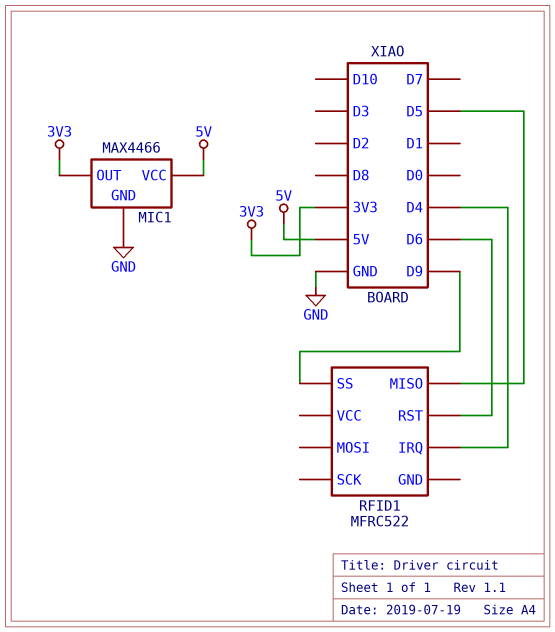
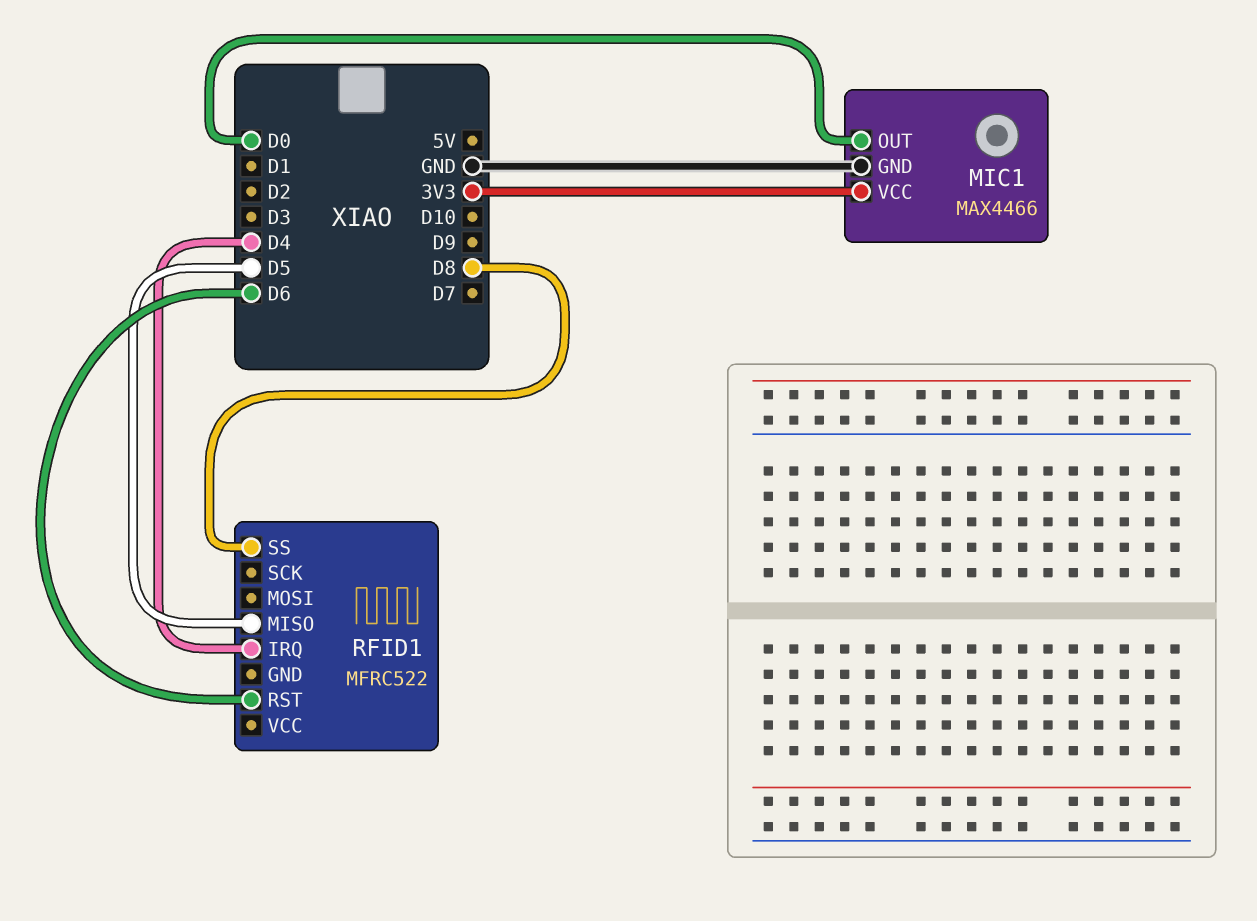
MIC1 pin OUT: 3V3 -> D0
MIC1 pin VCC: 5V -> 3V3
RFID1 pin SS: D9 -> D8

